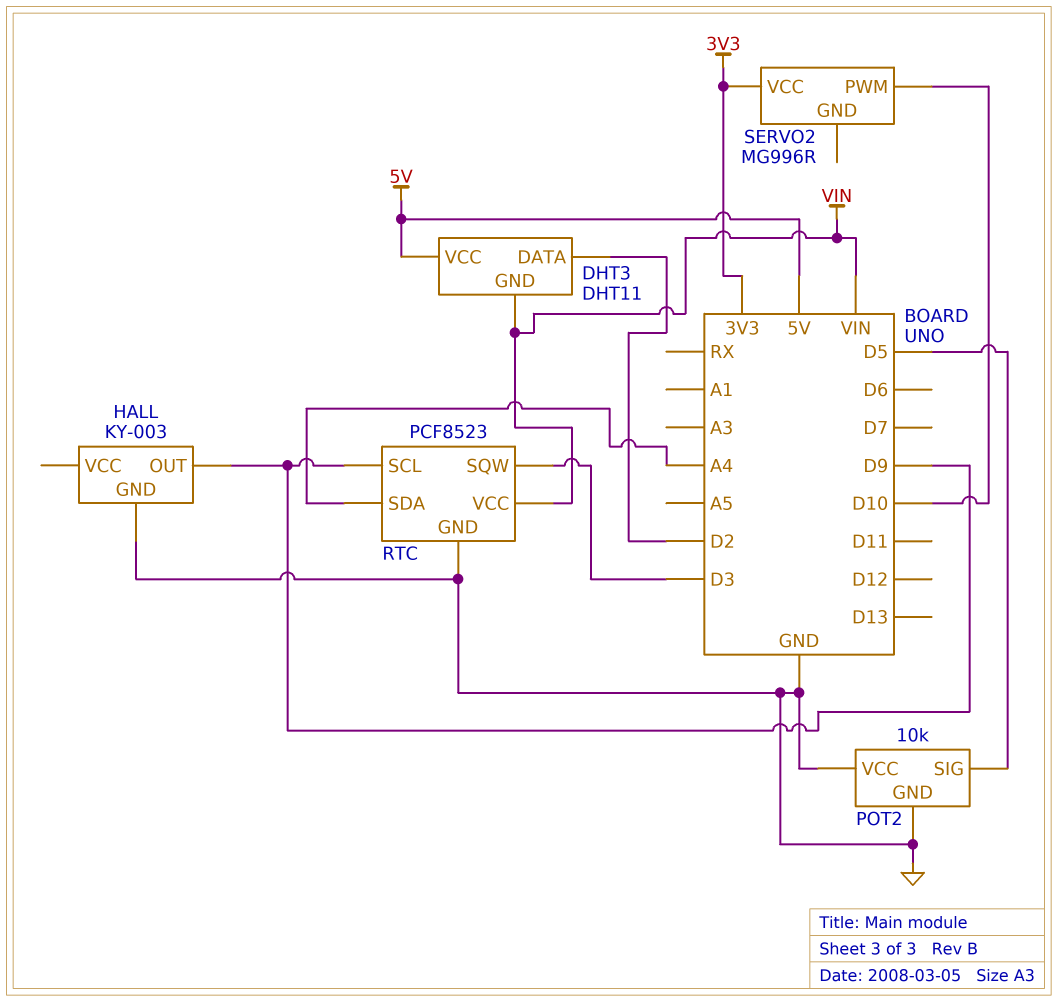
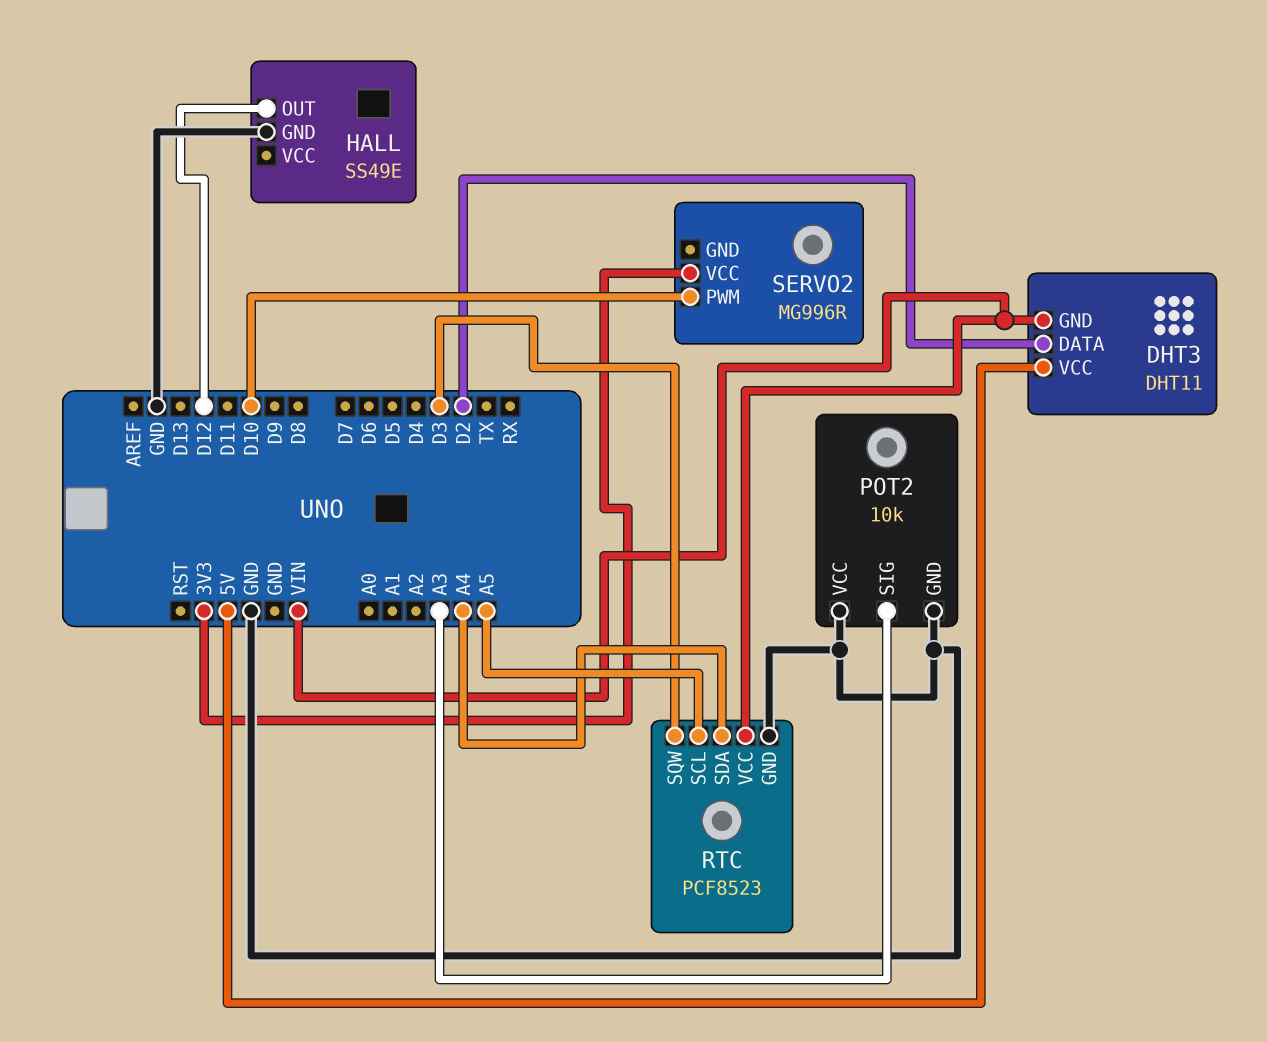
HALL: KY-003 -> SS49E
HALL pin OUT: D9 -> D12
POT2 pin SIG: D5 -> A3
RTC pin SCL: D9 -> A5

